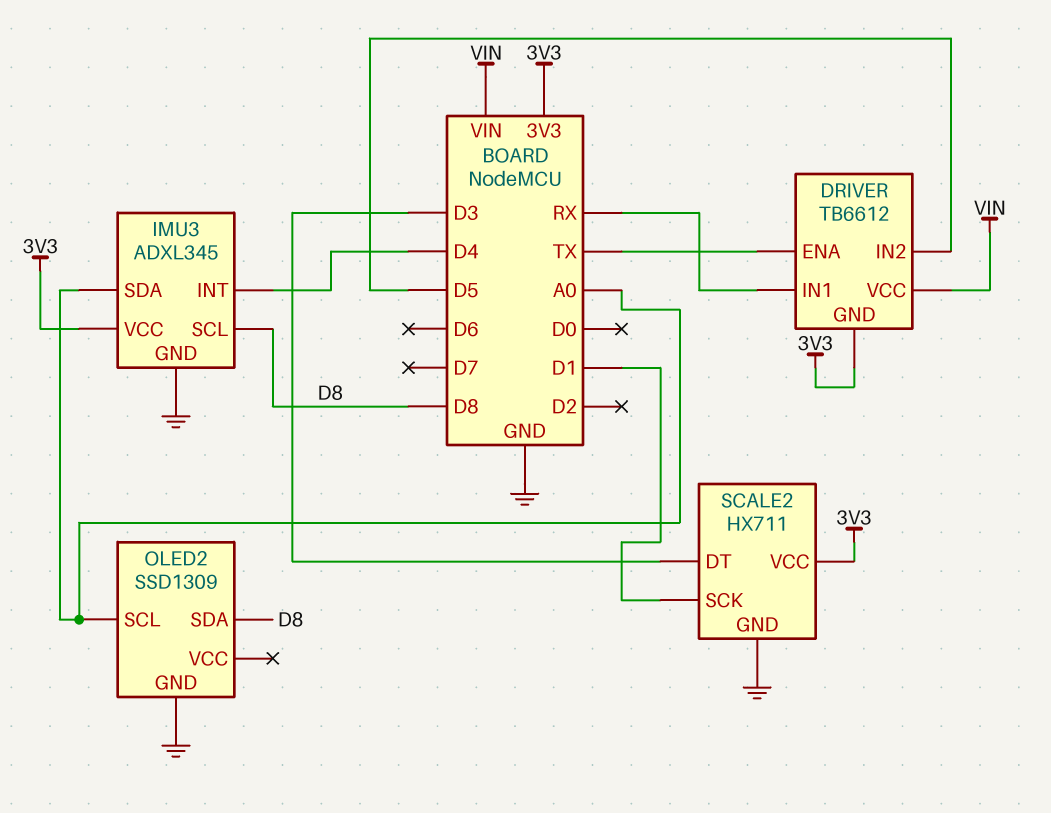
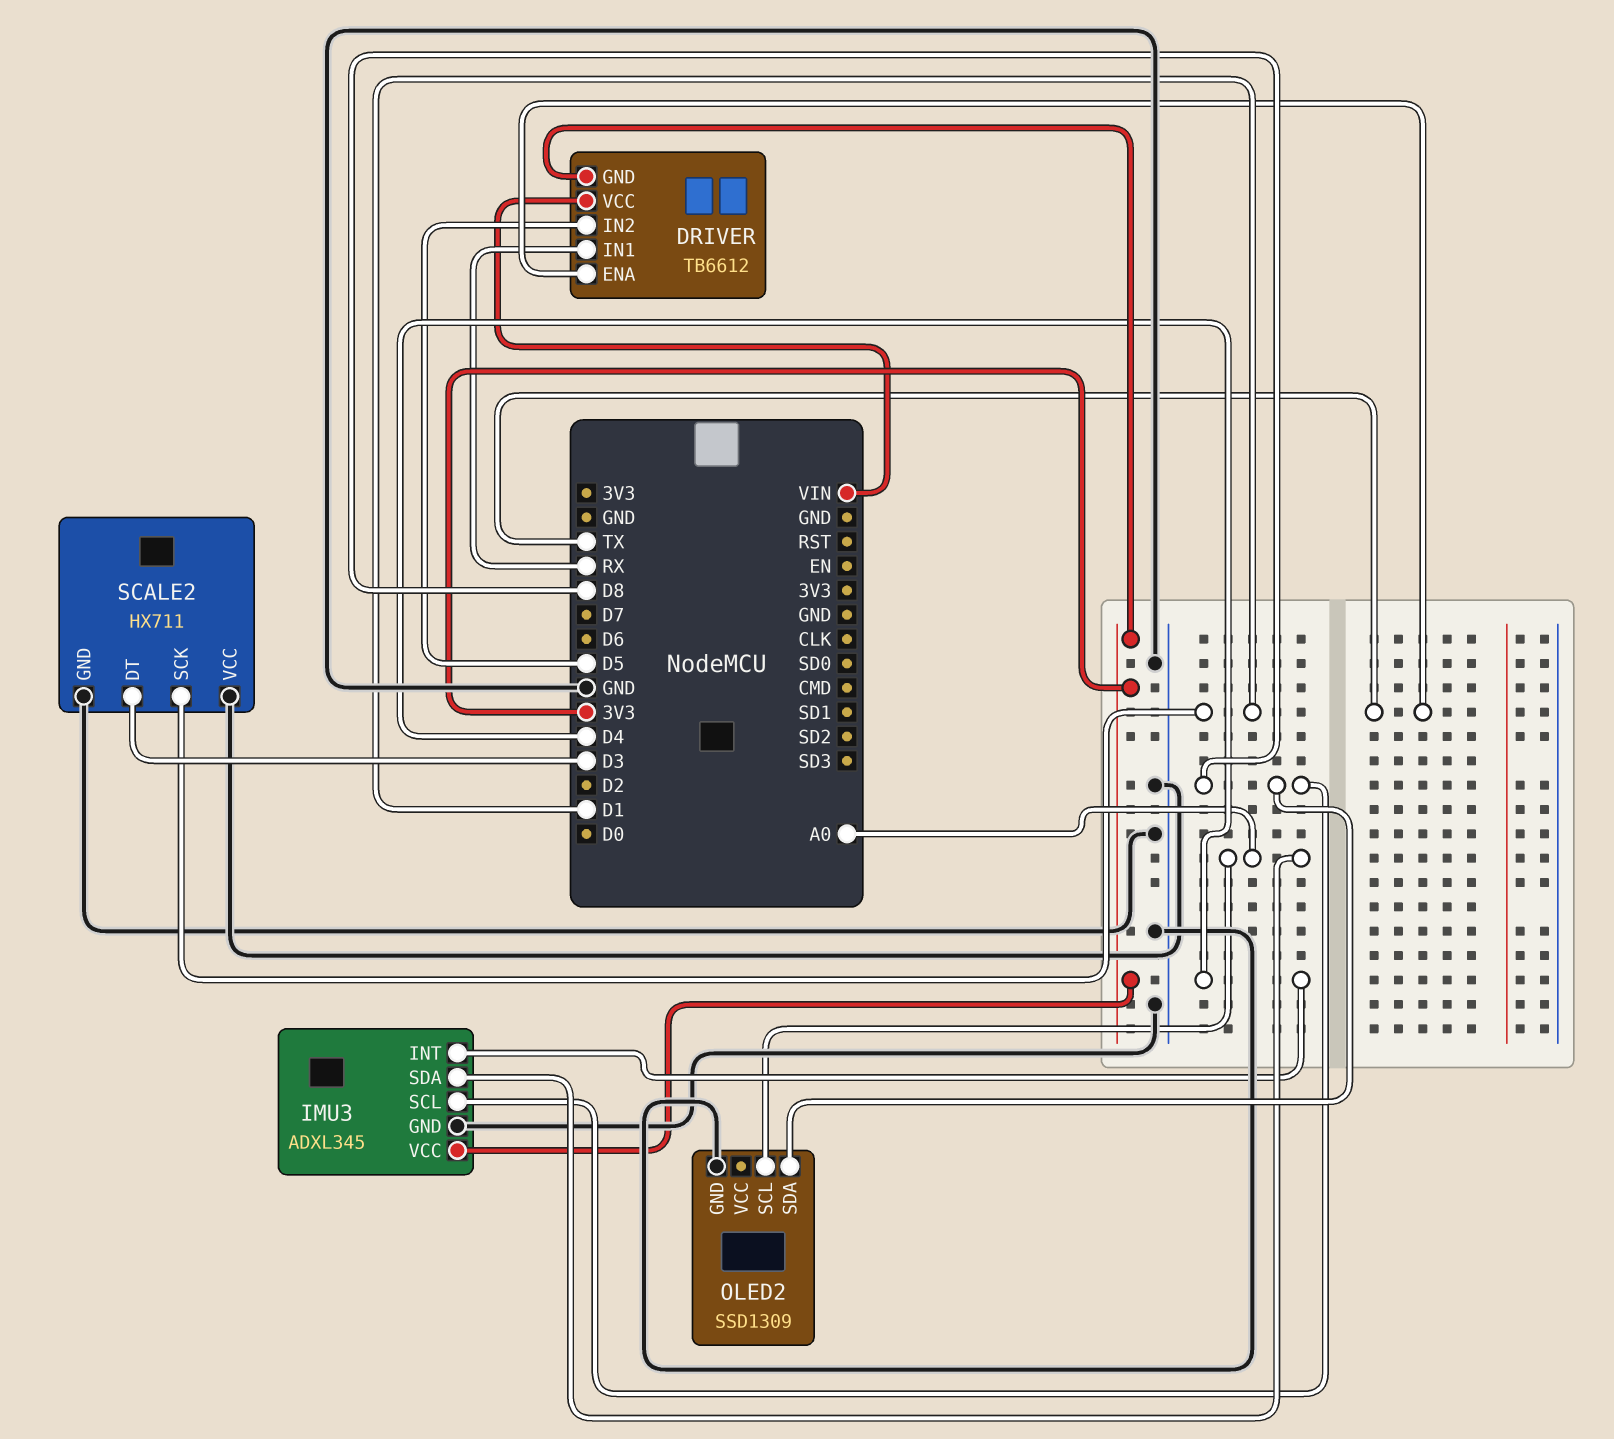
SCALE2 pin VCC: 3V3 -> GND

